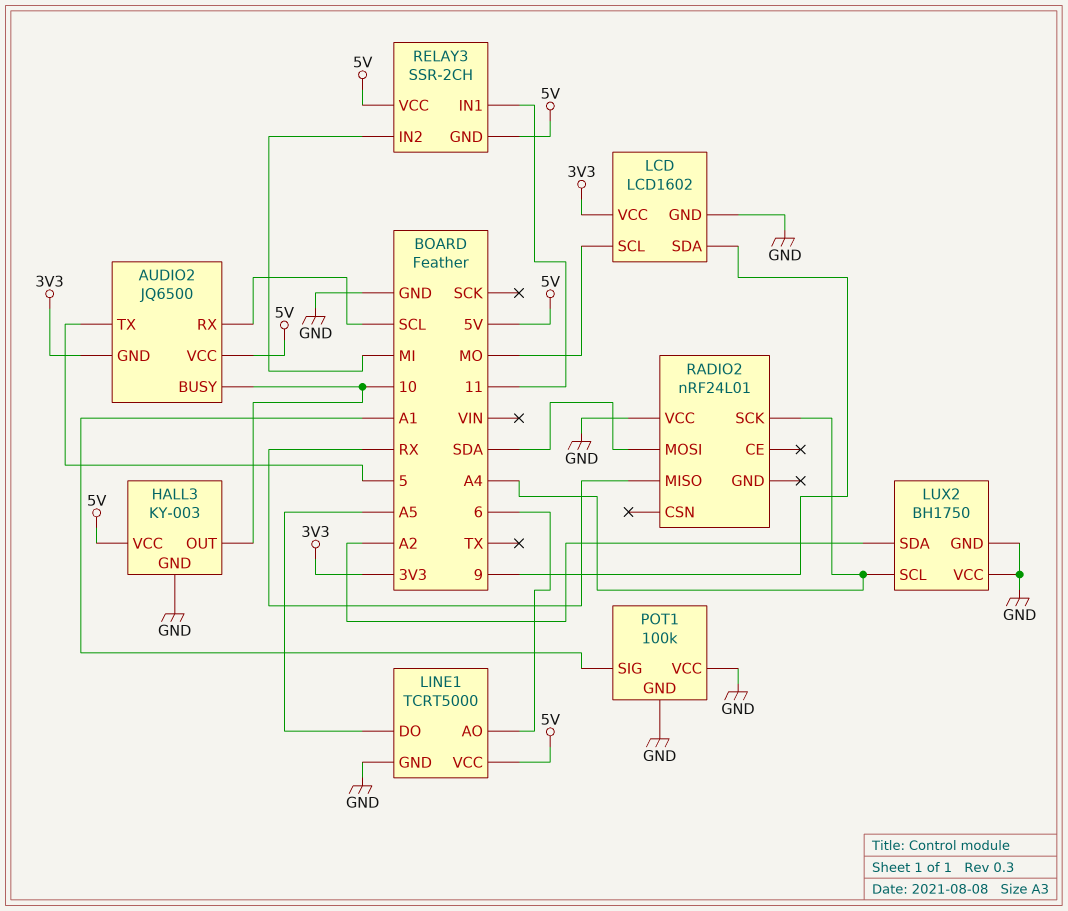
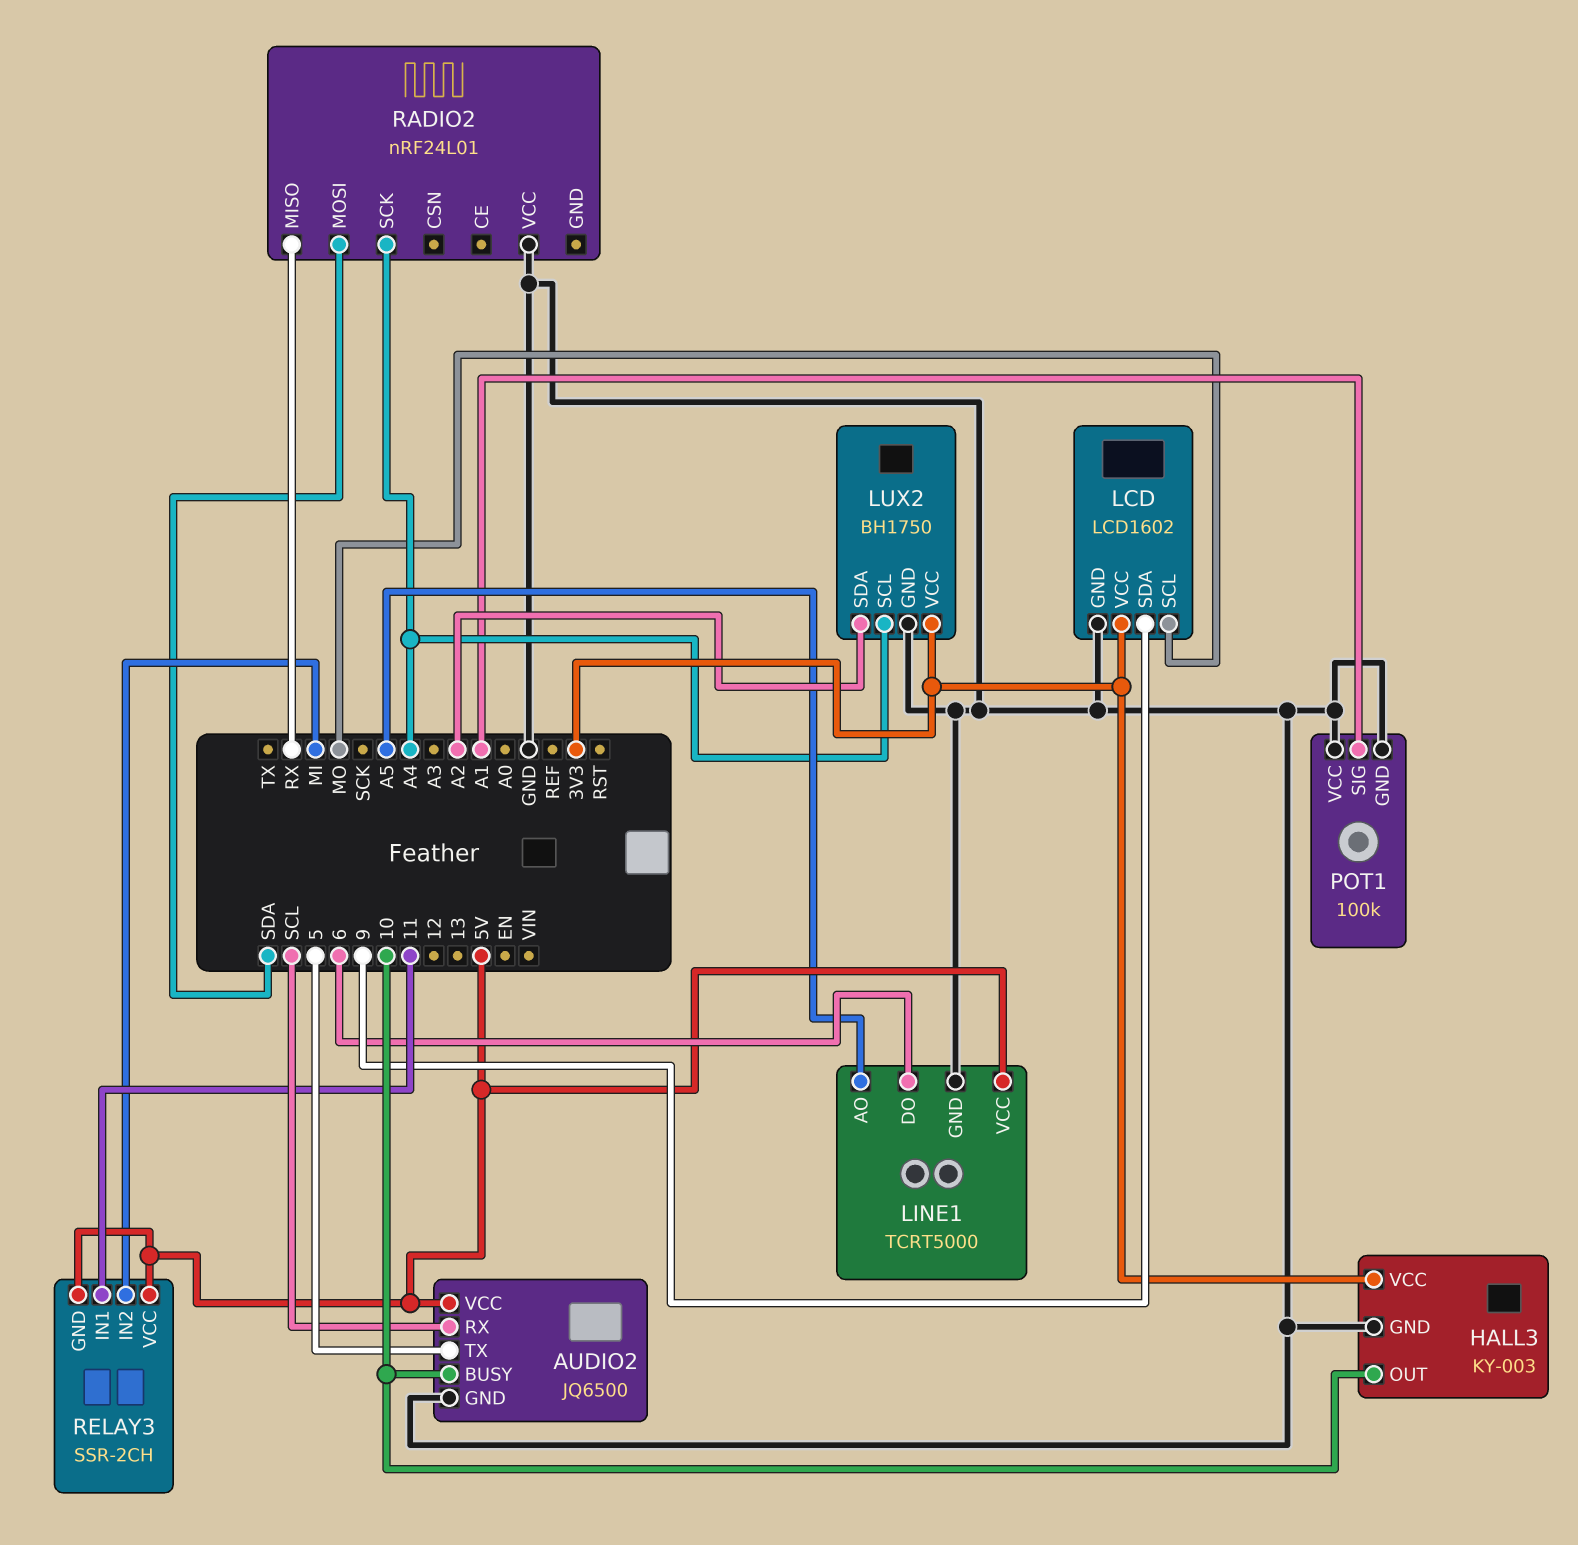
AUDIO2 pin GND: 3V3 -> GND
HALL3 pin VCC: 5V -> 3V3
LINE1 pin AO: 6 -> A5
LINE1 pin DO: A5 -> 6
LUX2 pin VCC: GND -> 3V3

